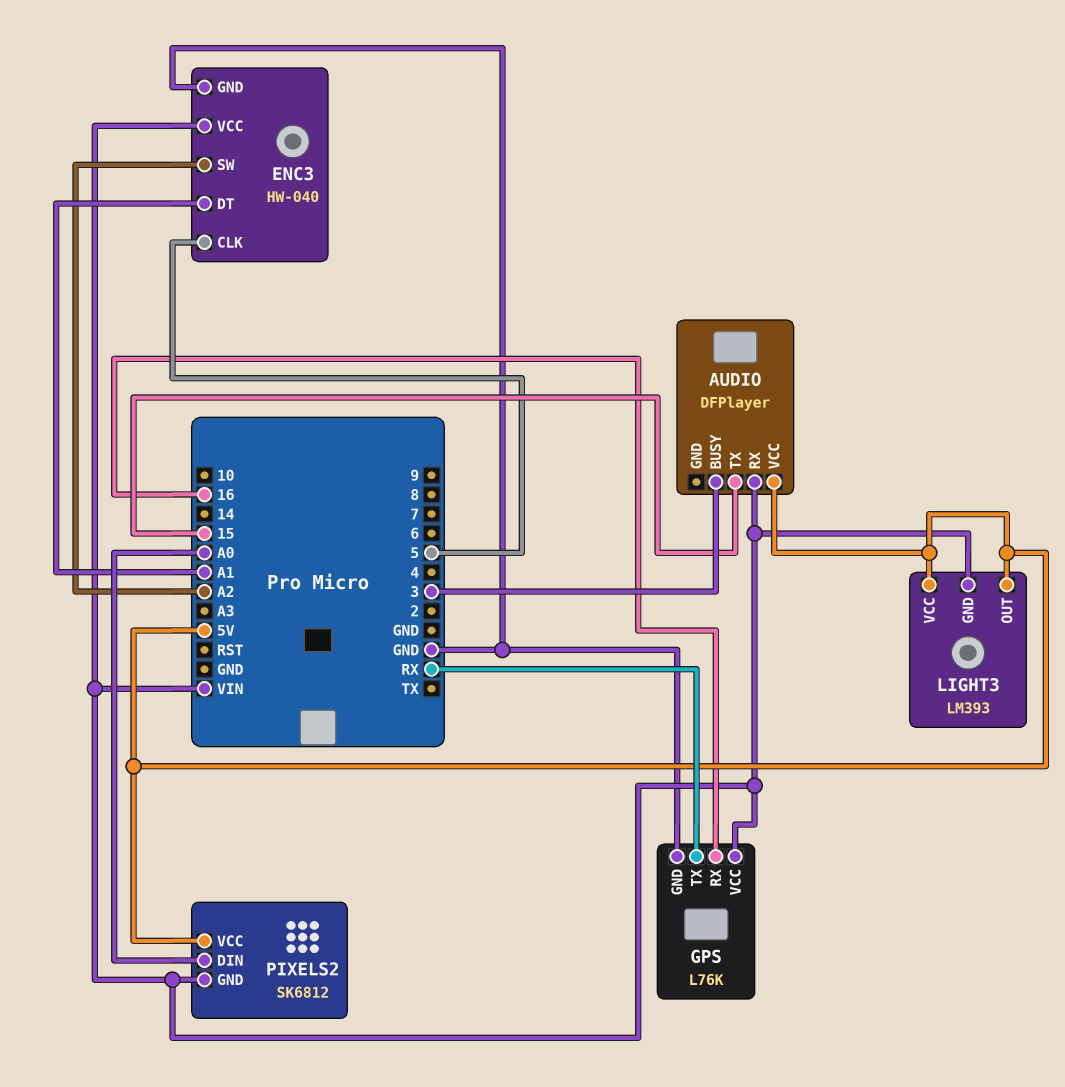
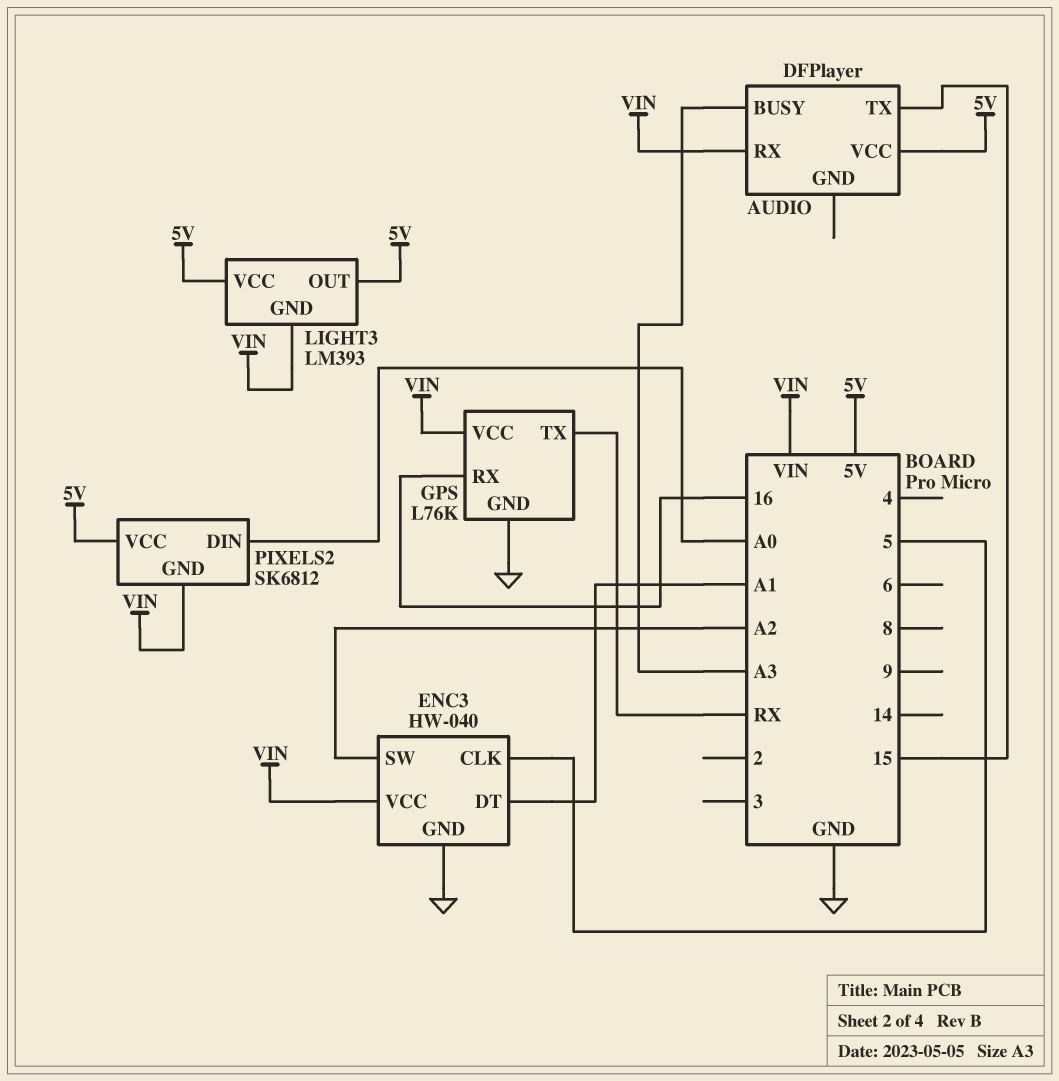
AUDIO pin BUSY: 3 -> A3

